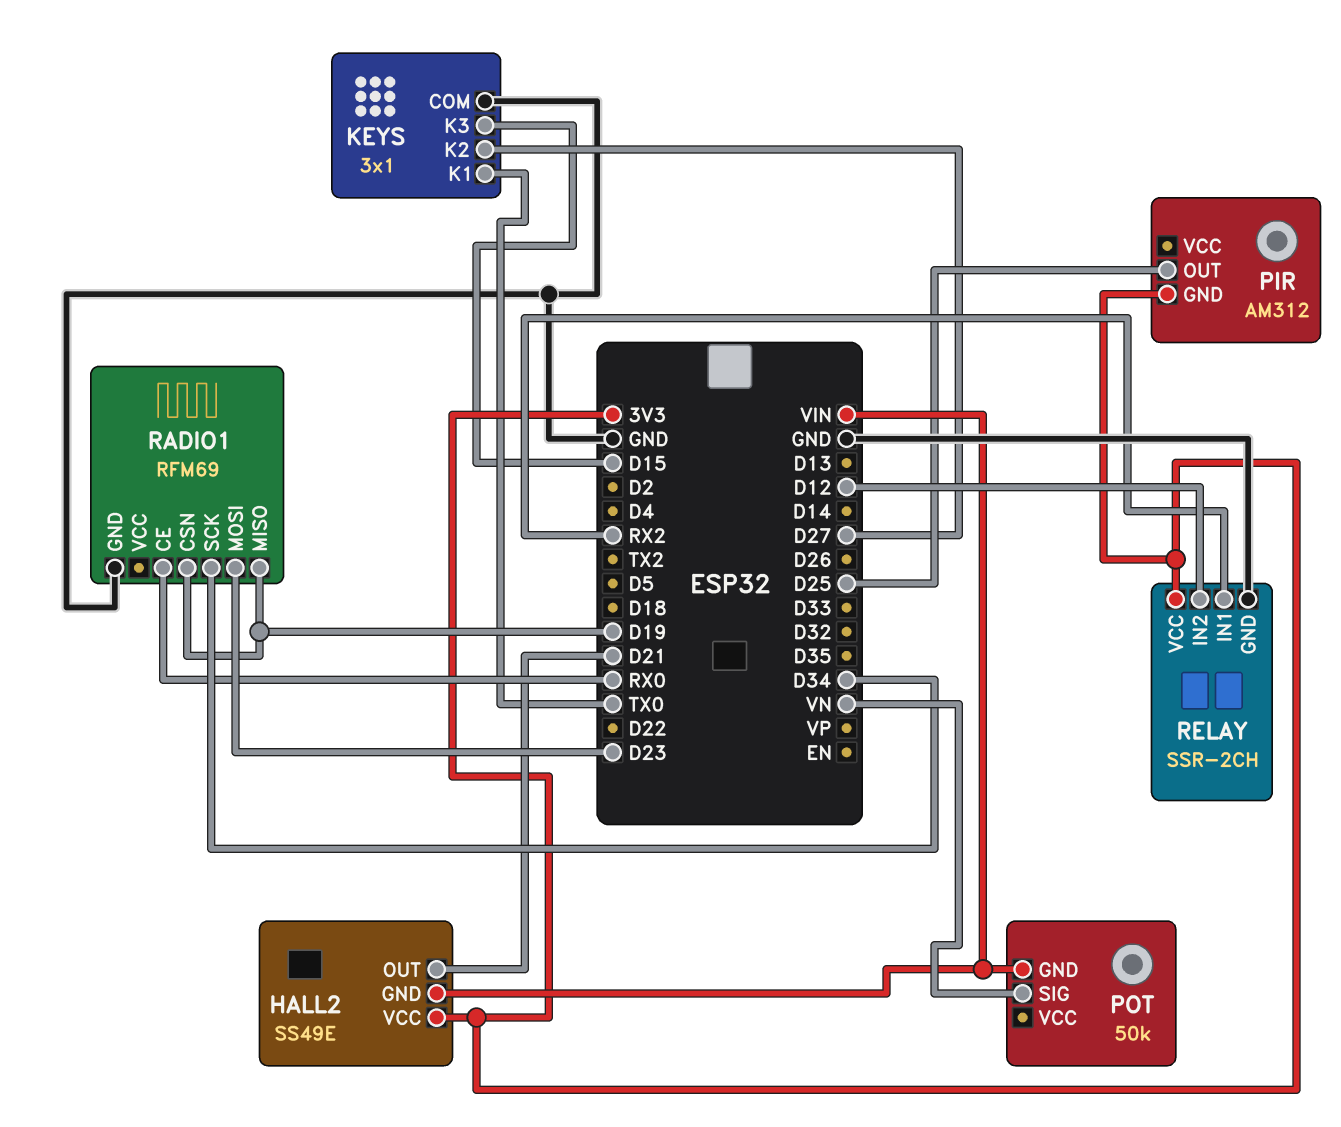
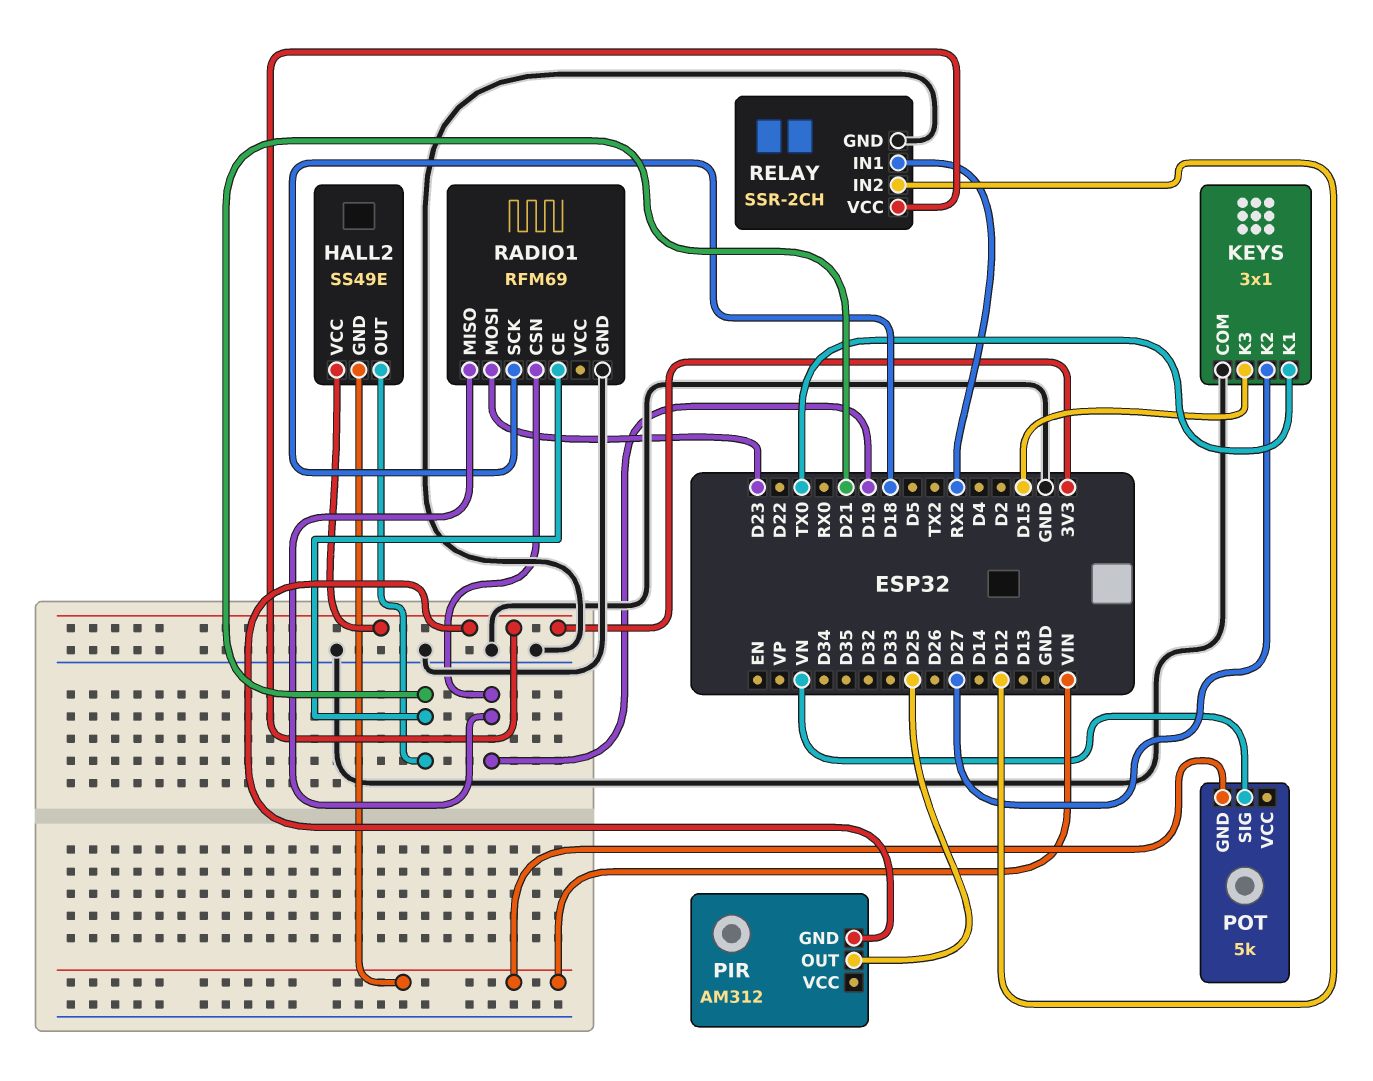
POT: 50k -> 5k
RADIO1 pin CE: RX0 -> D21
RADIO1 pin SCK: D34 -> D18

